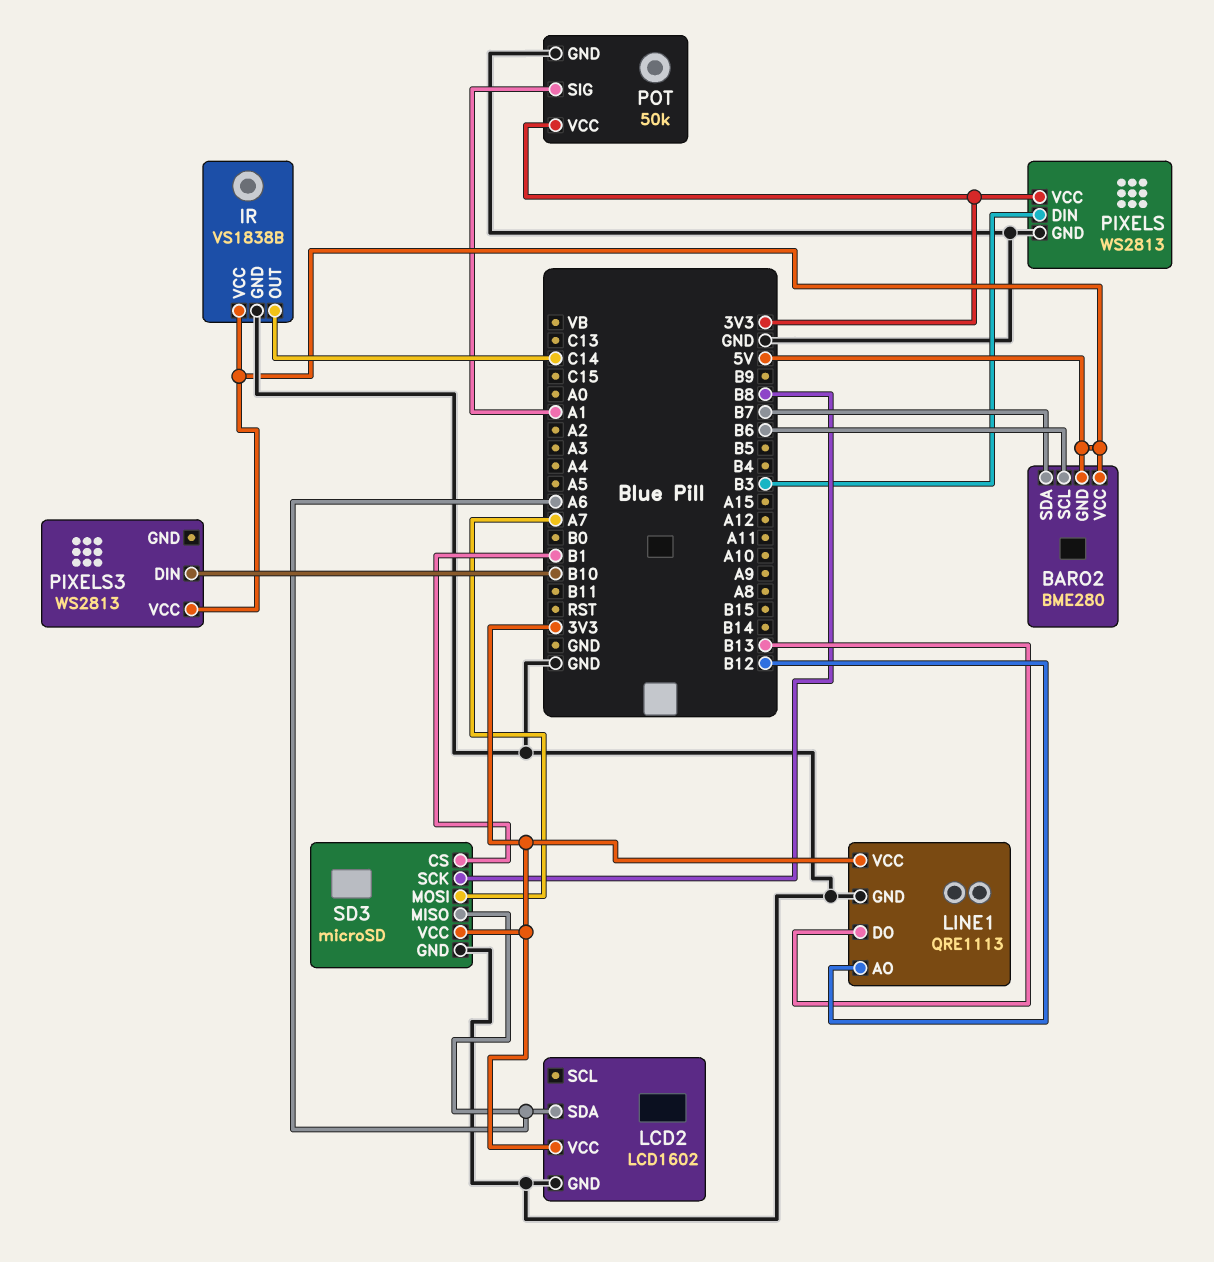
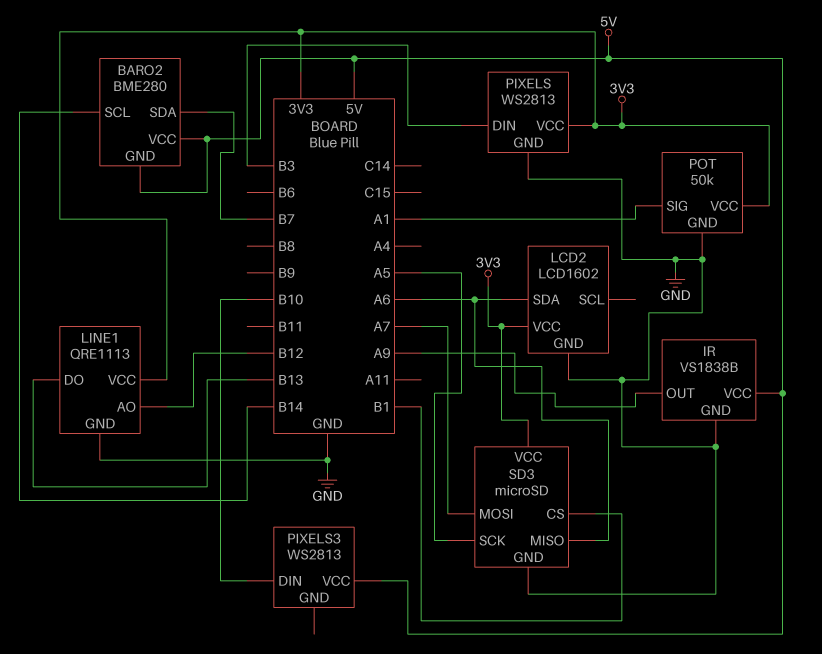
BARO2 pin SCL: B6 -> B14
IR pin OUT: C14 -> A9
SD3 pin SCK: B8 -> A5

